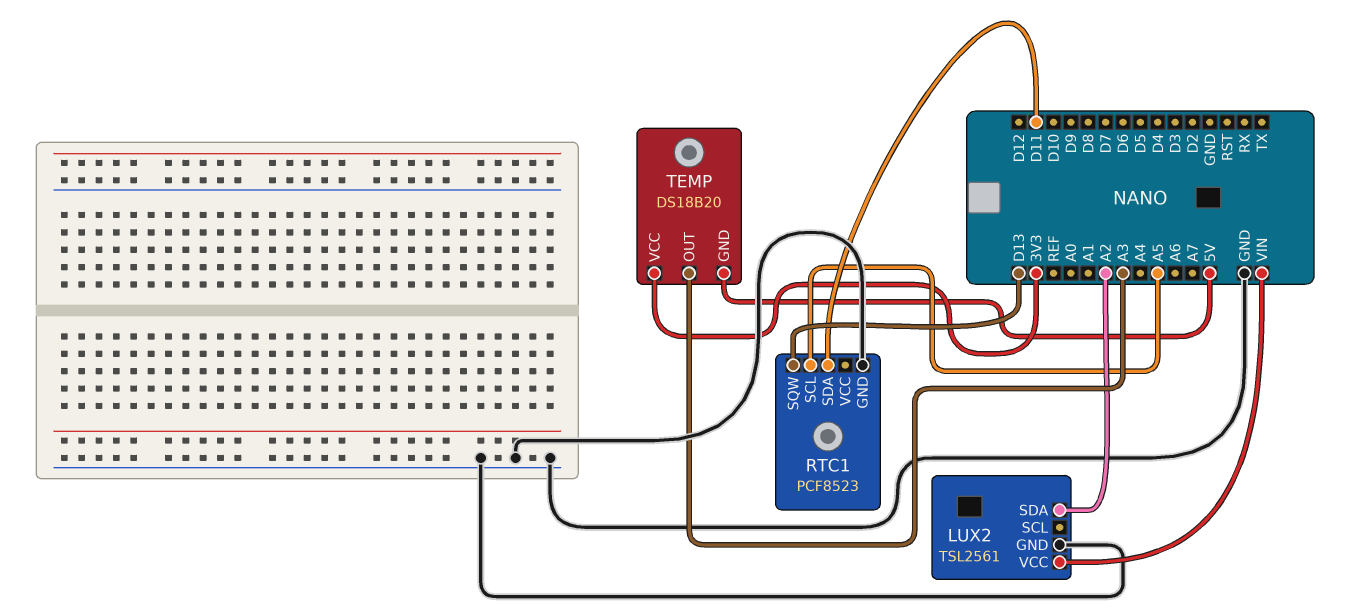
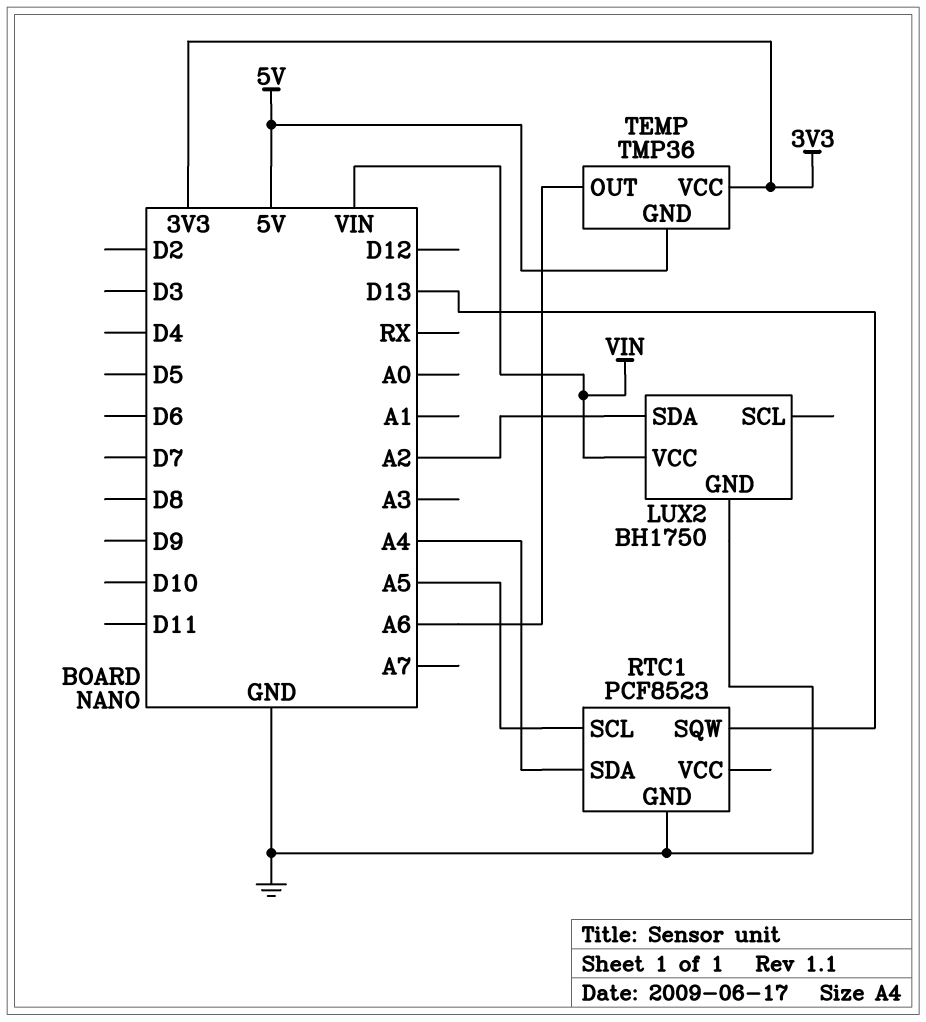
LUX2: TSL2561 -> BH1750
RTC1 pin SDA: D11 -> A4
TEMP: DS18B20 -> TMP36
TEMP pin OUT: A3 -> A6

